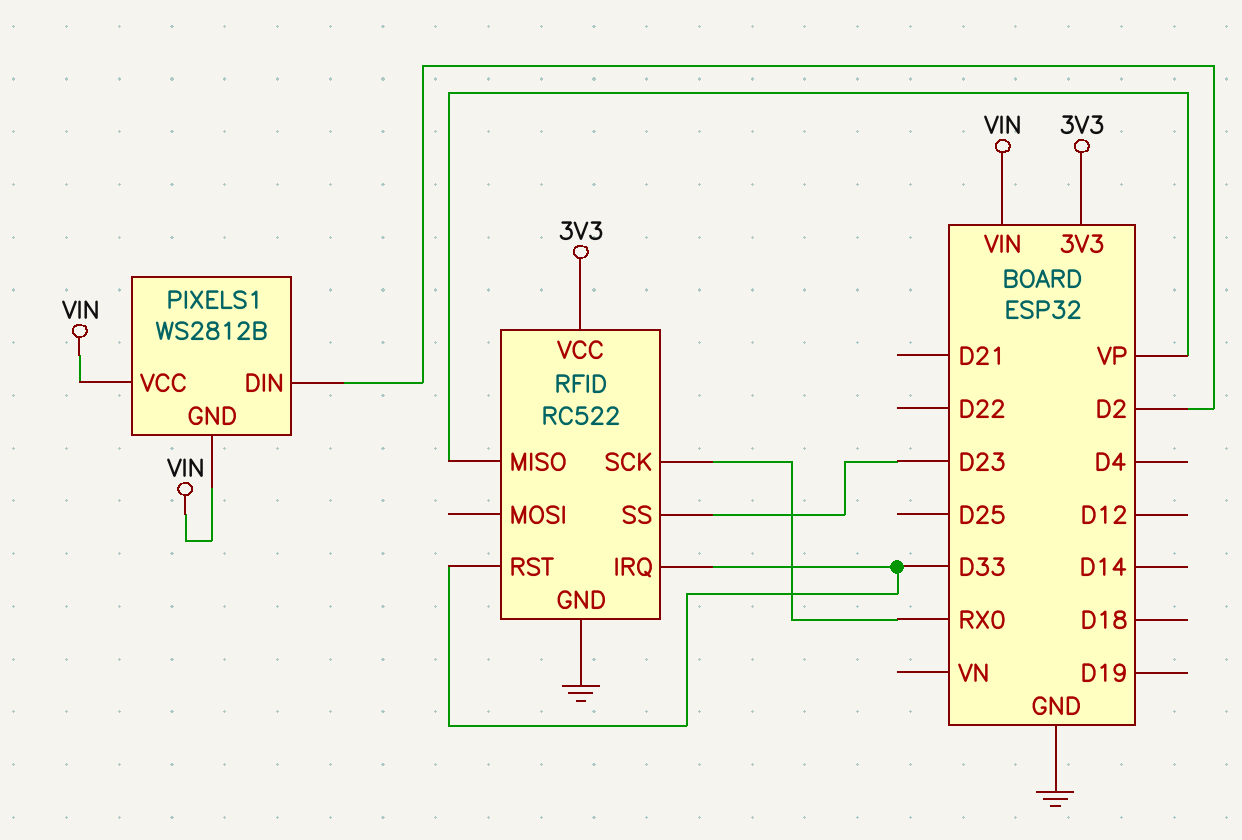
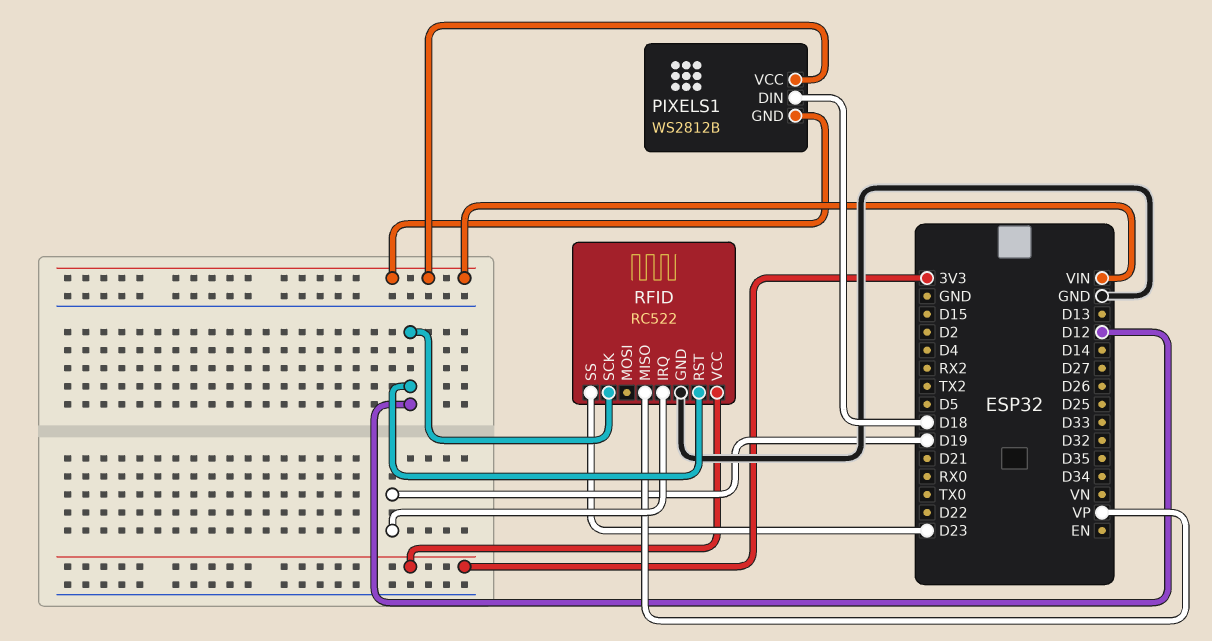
PIXELS1 pin DIN: D2 -> D18
RFID pin IRQ: D33 -> D19
RFID pin RST: D33 -> D12
RFID pin SCK: RX0 -> D12

